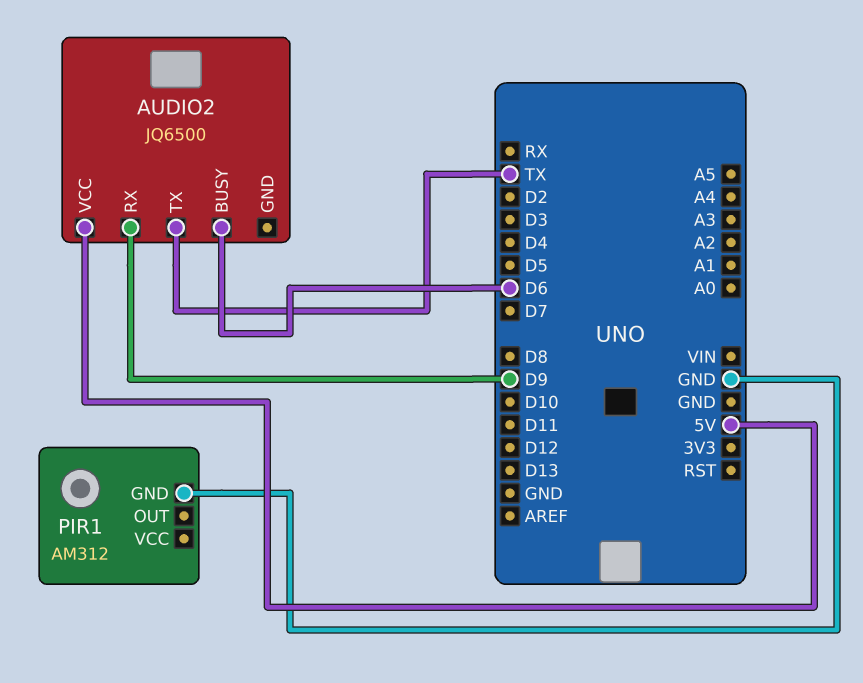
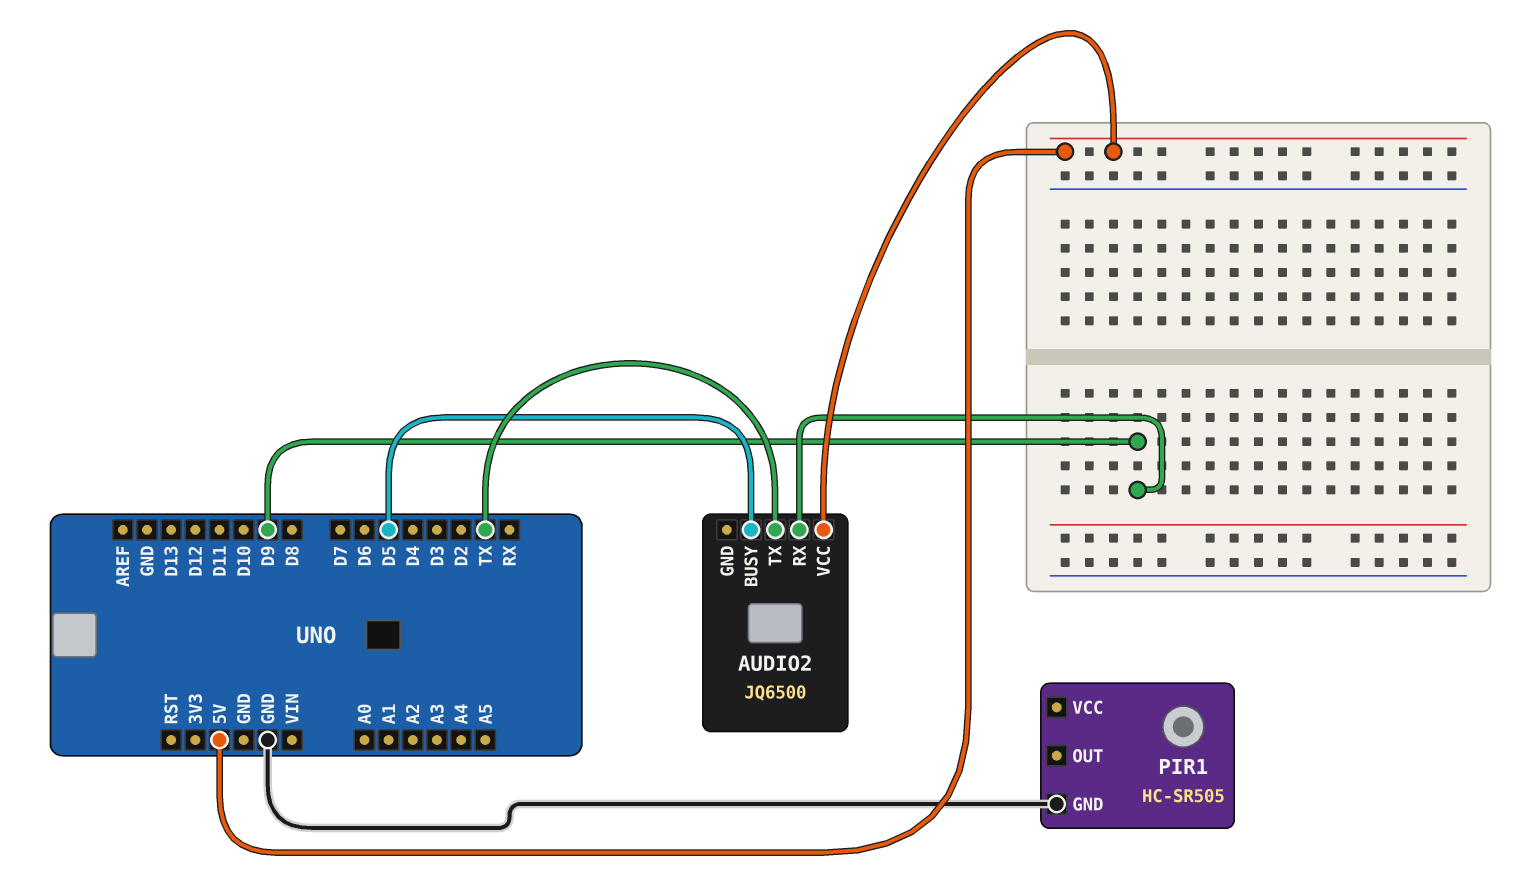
AUDIO2 pin BUSY: D6 -> D5
PIR1: AM312 -> HC-SR505

